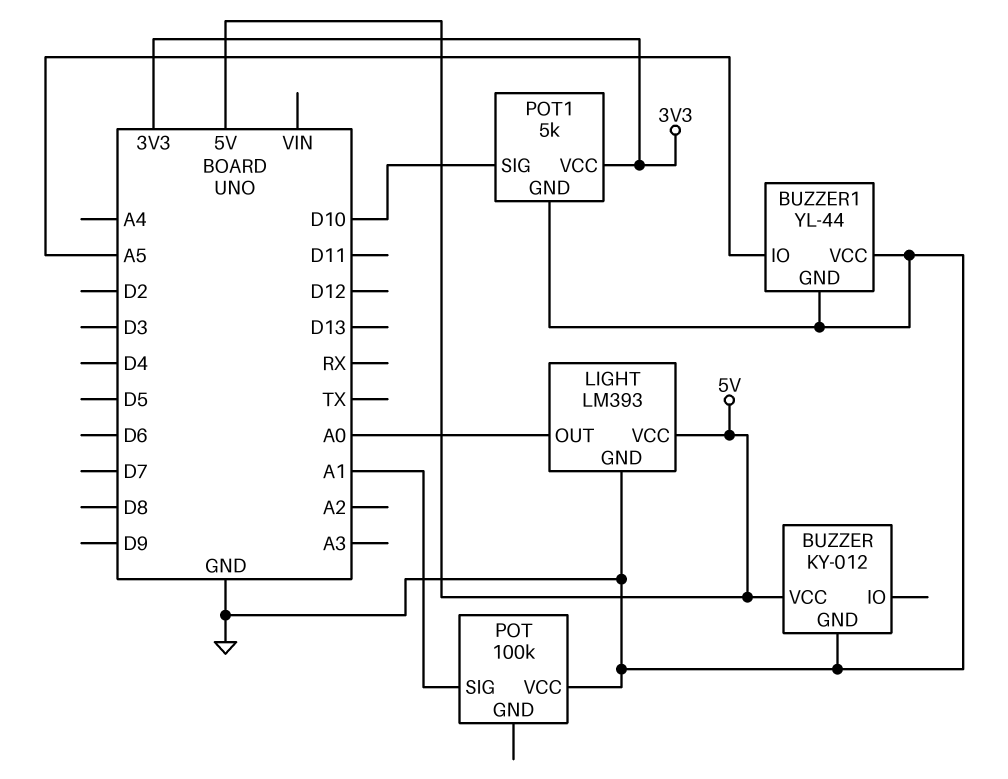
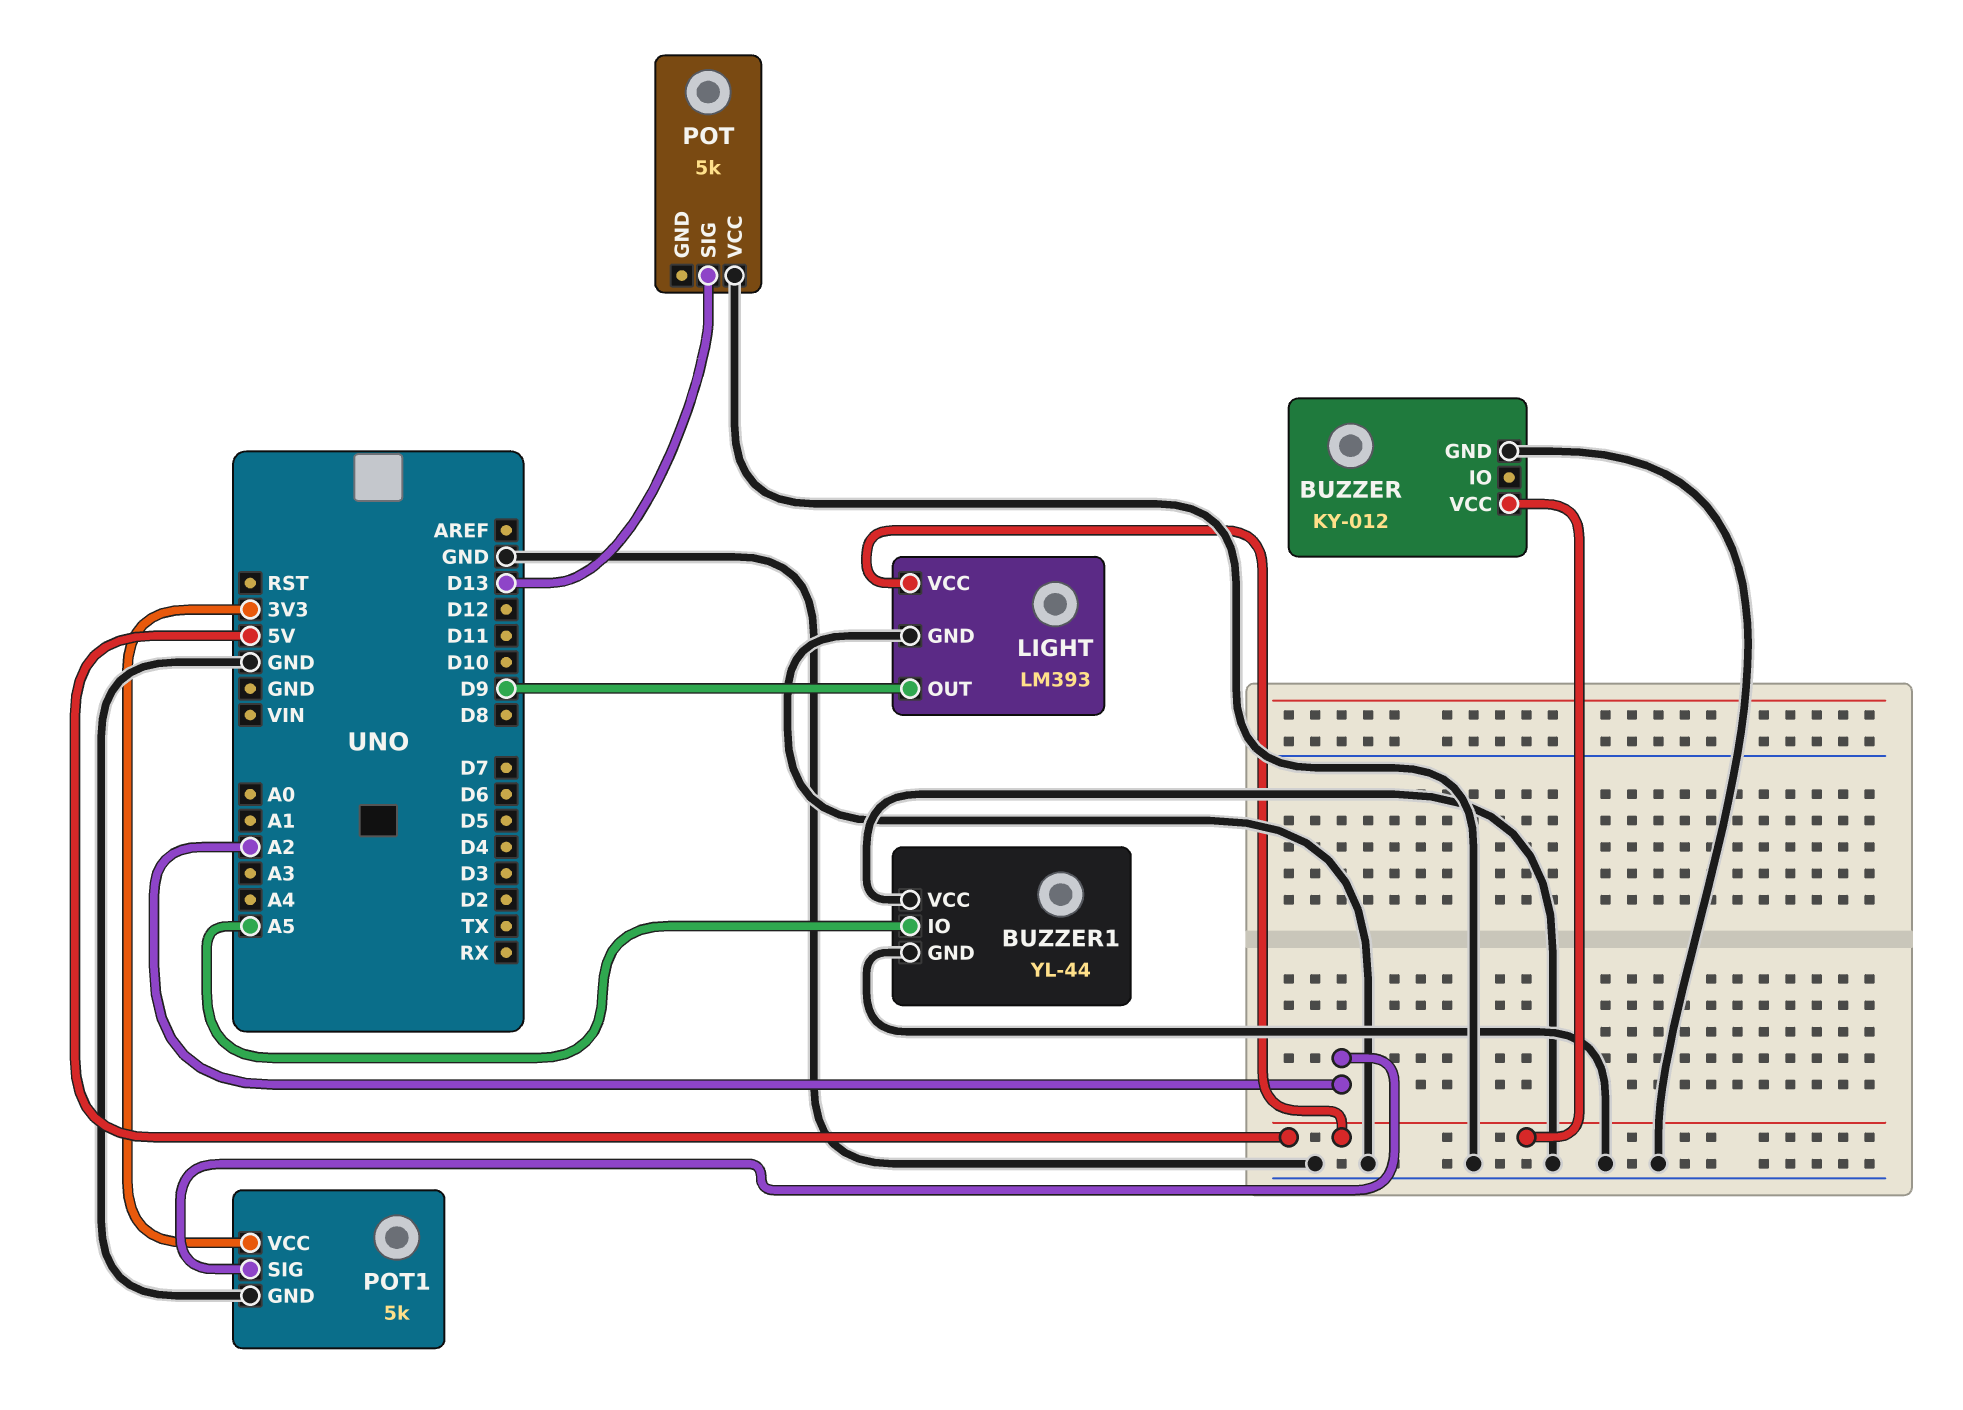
LIGHT pin OUT: A0 -> D9
POT: 100k -> 5k
POT pin SIG: A1 -> D13
POT1 pin SIG: D10 -> A2

